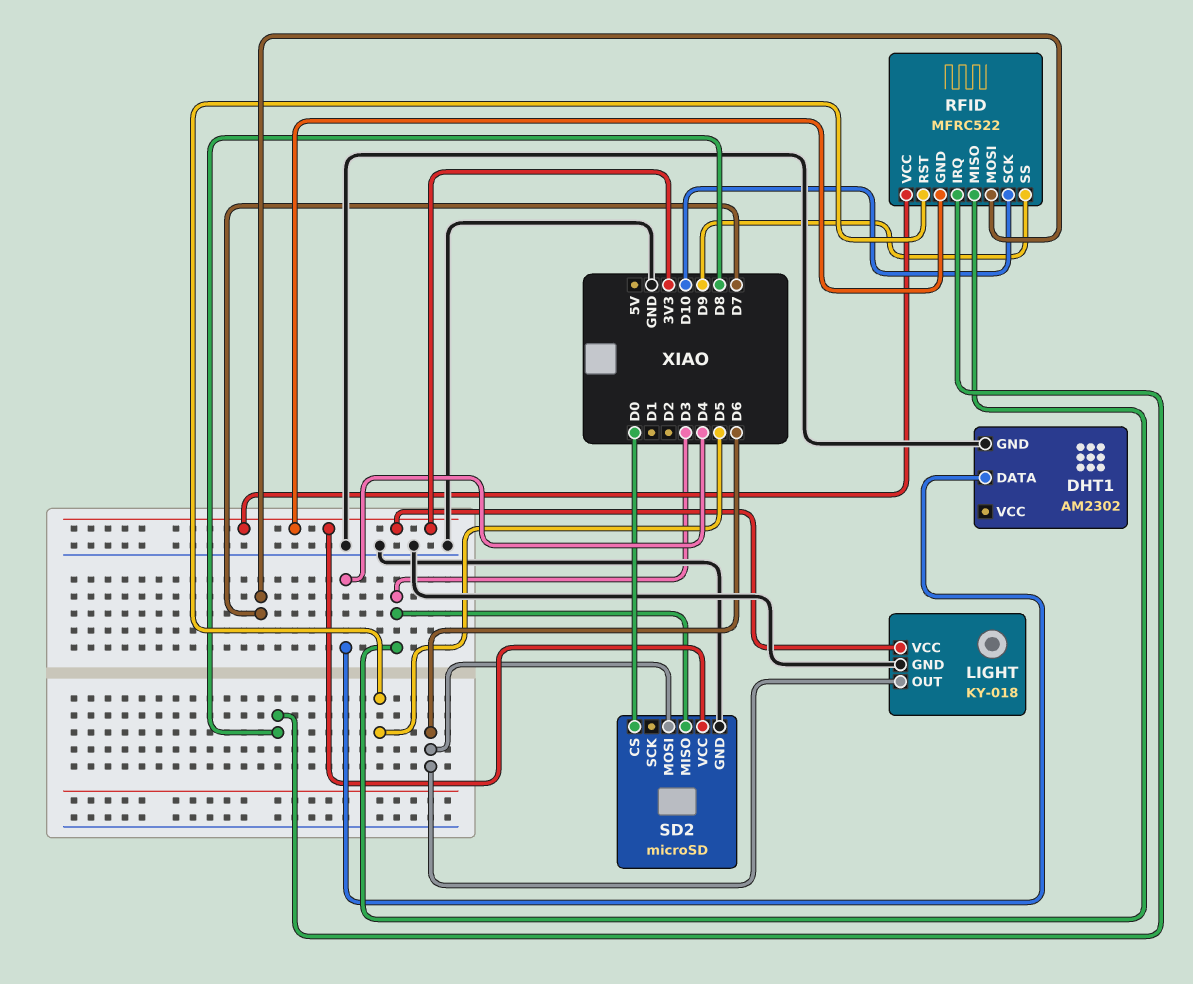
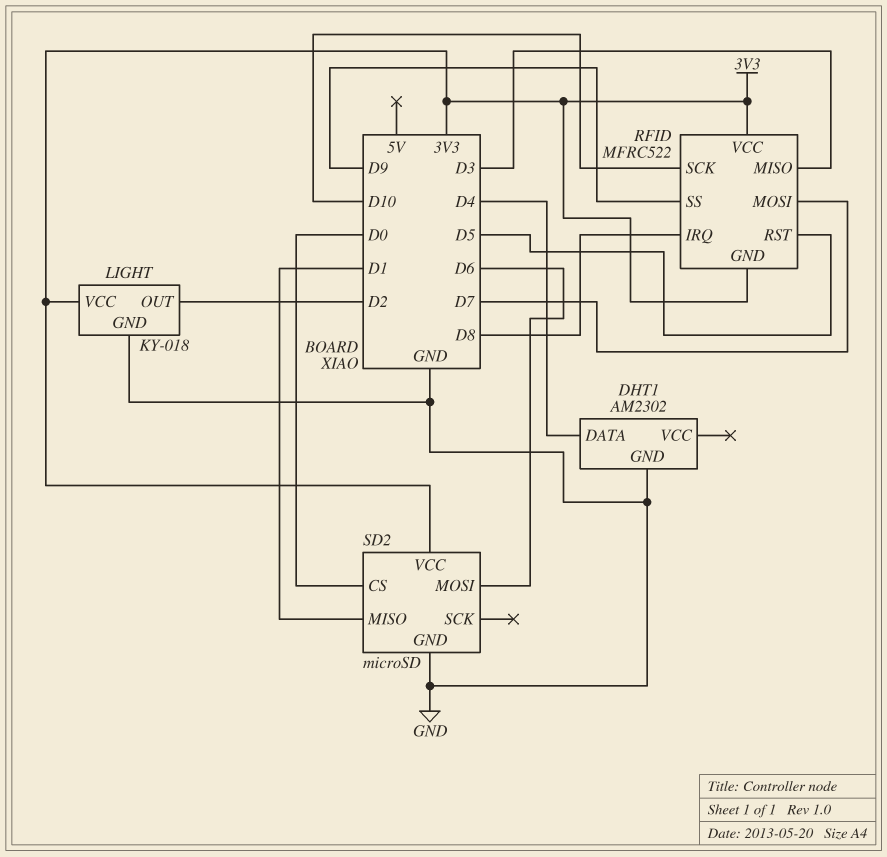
LIGHT pin OUT: D6 -> D2
SD2 pin MISO: D3 -> D1

